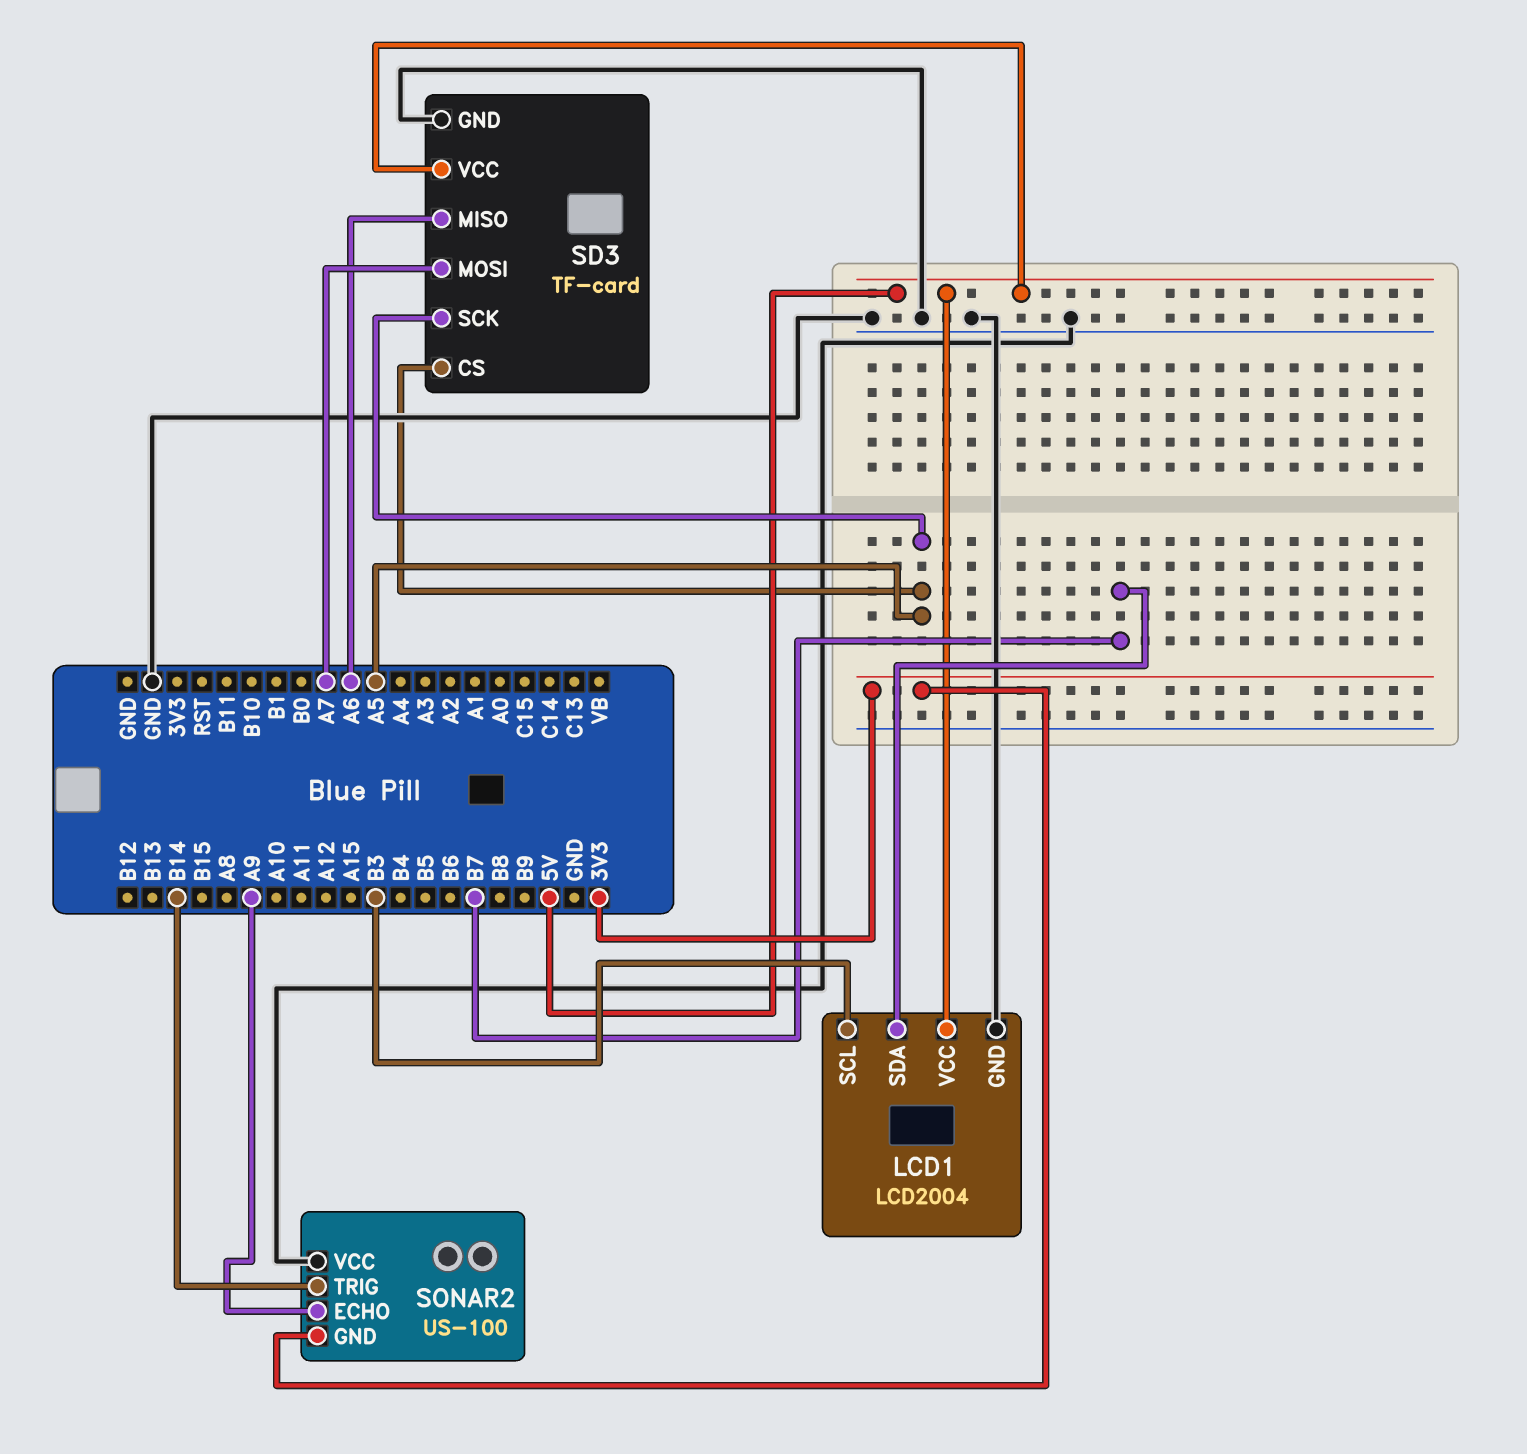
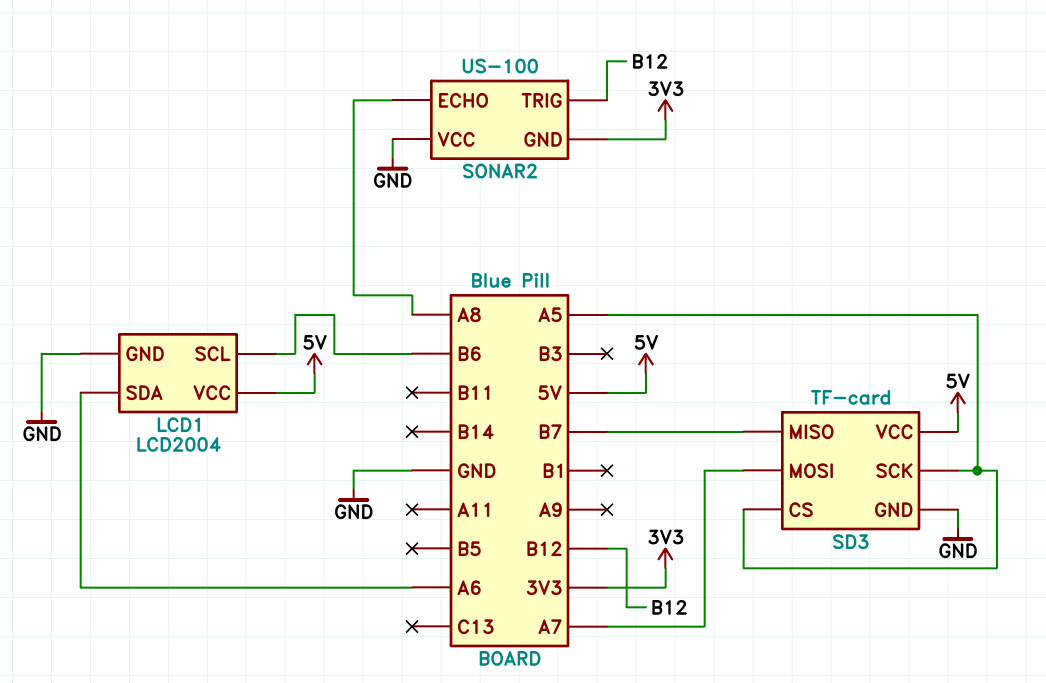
LCD1 pin SCL: B3 -> B6
LCD1 pin SDA: B7 -> A6
SD3 pin MISO: A6 -> B7
SONAR2 pin ECHO: A9 -> A8
SONAR2 pin TRIG: B14 -> B12

